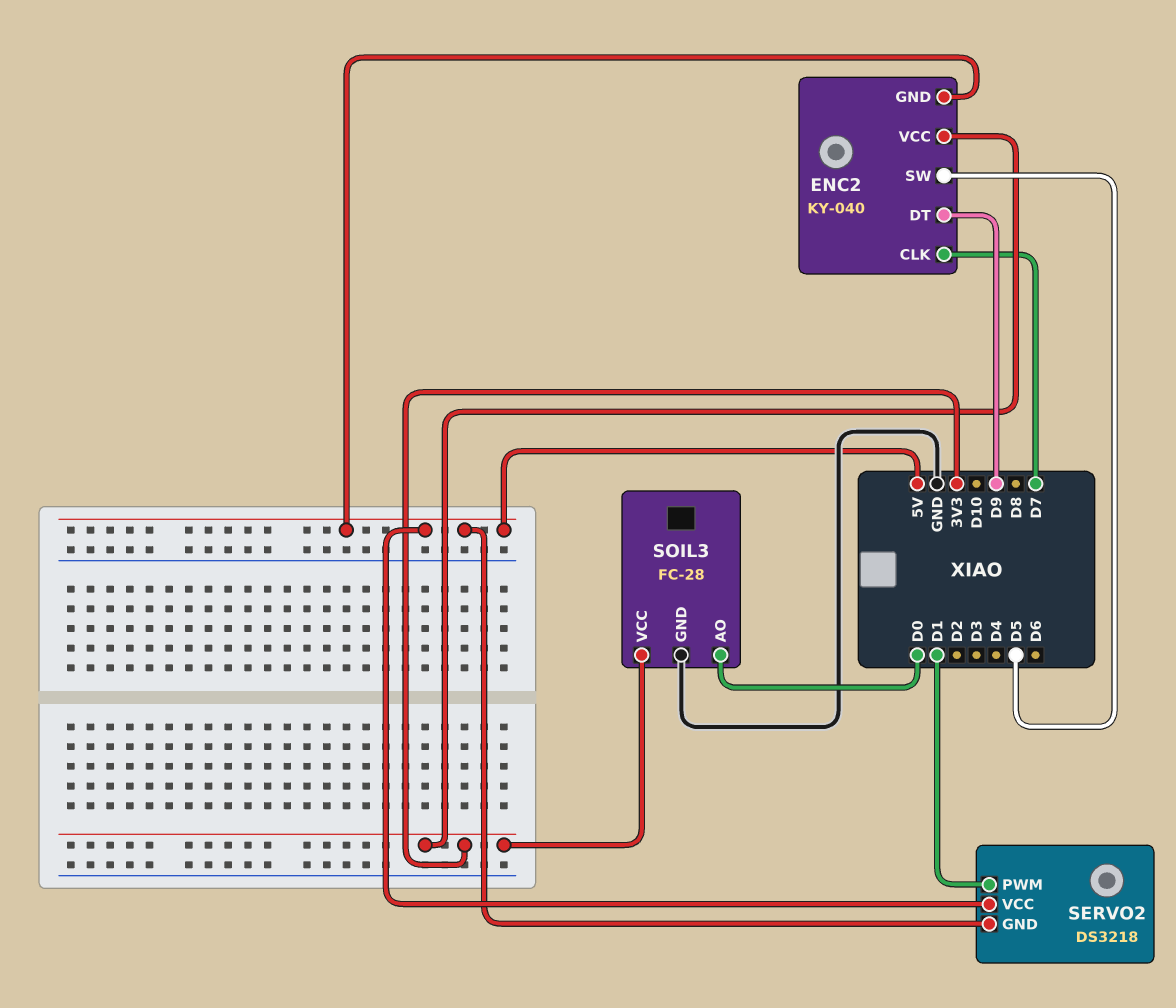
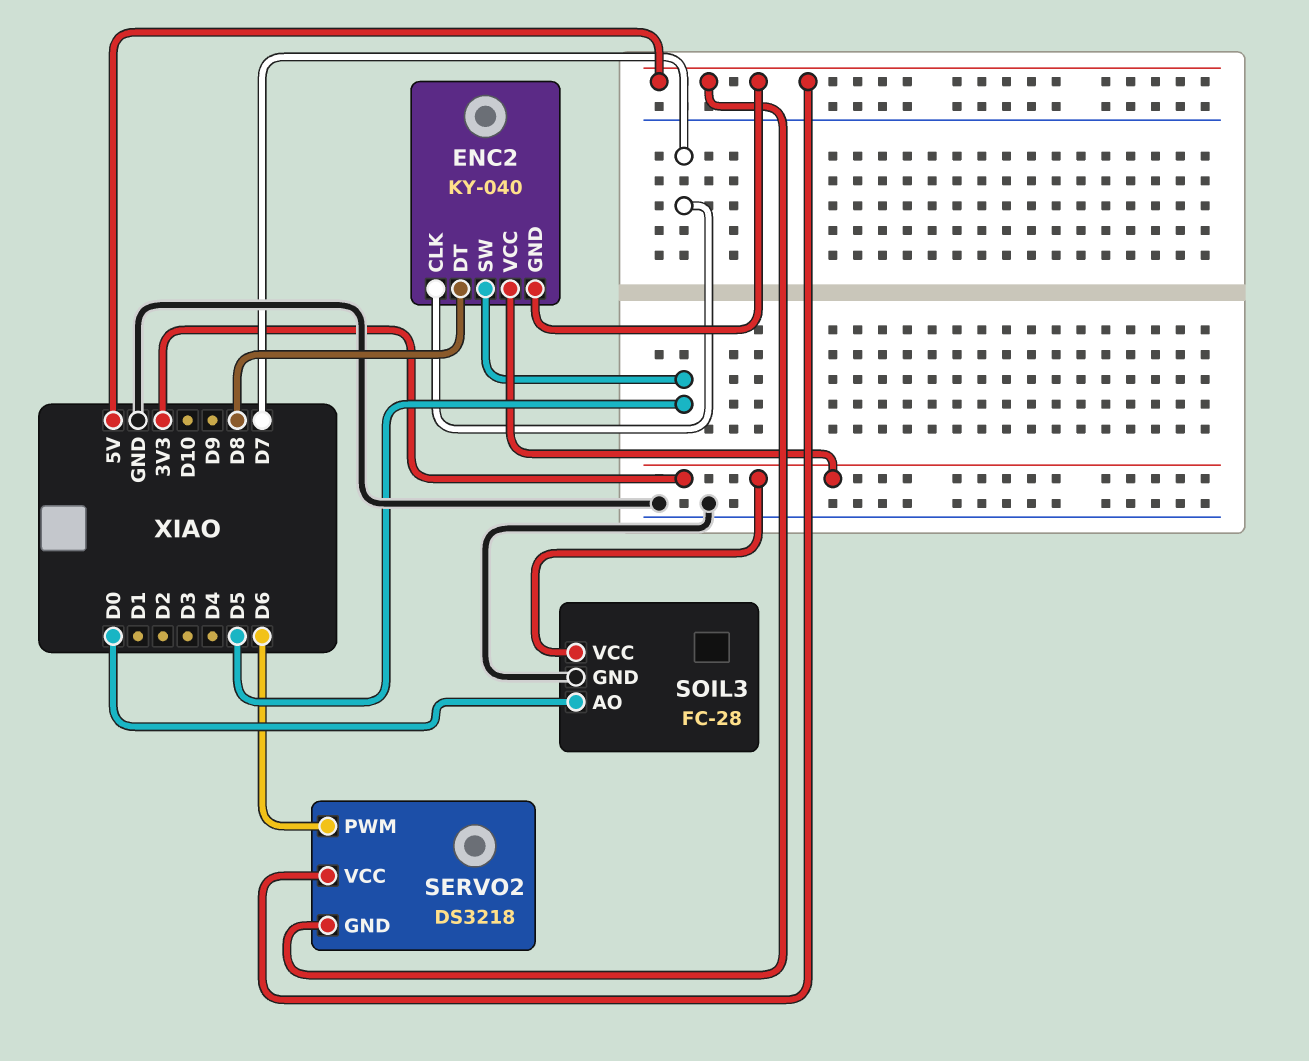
ENC2 pin DT: D9 -> D8
SERVO2 pin PWM: D1 -> D6

